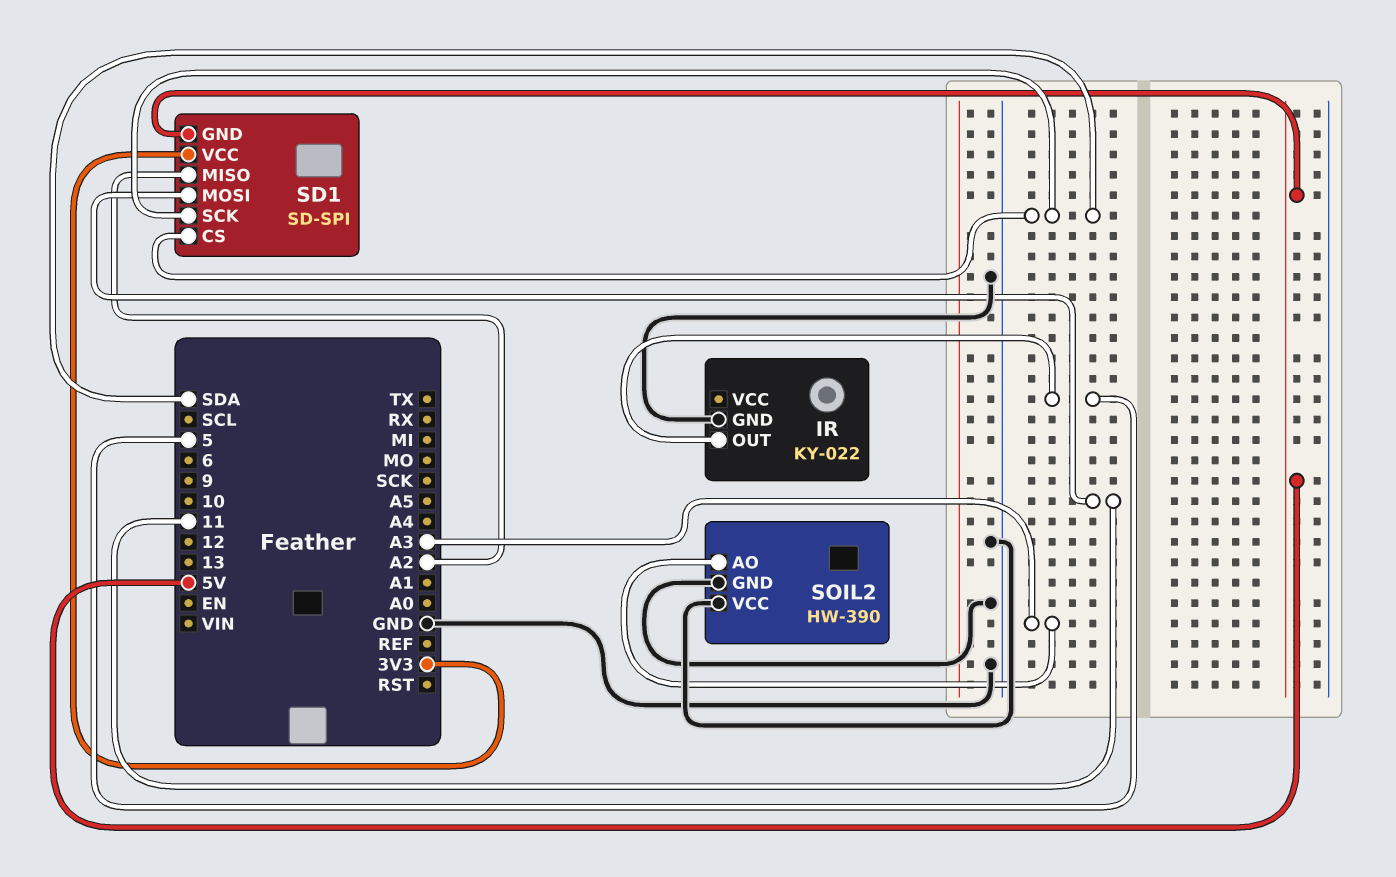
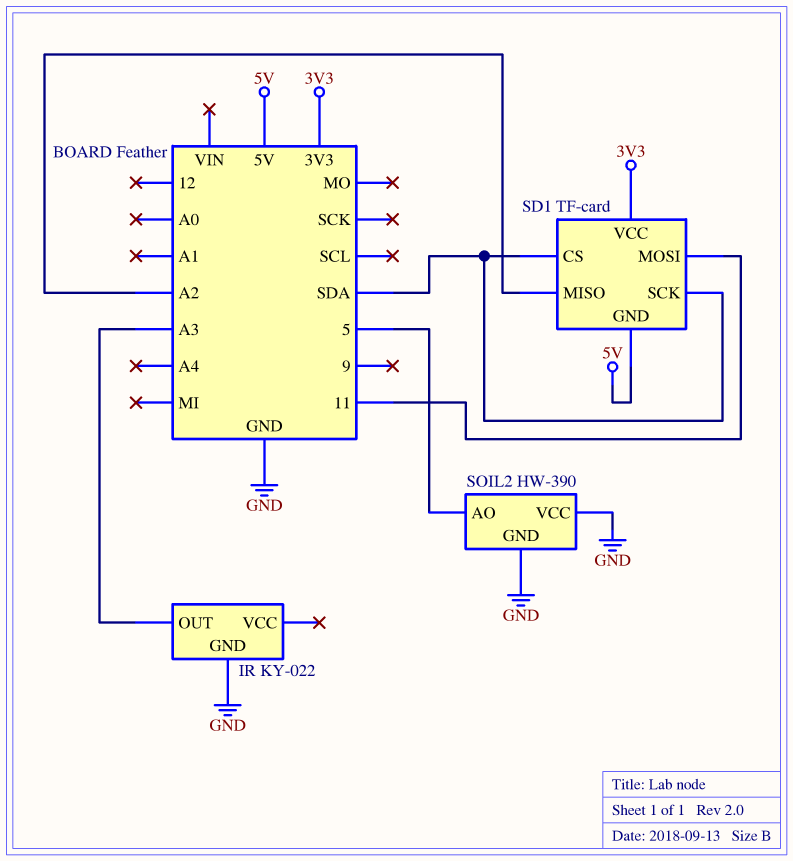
IR pin OUT: 5 -> A3
SD1: SD-SPI -> TF-card
SOIL2 pin AO: A3 -> 5

